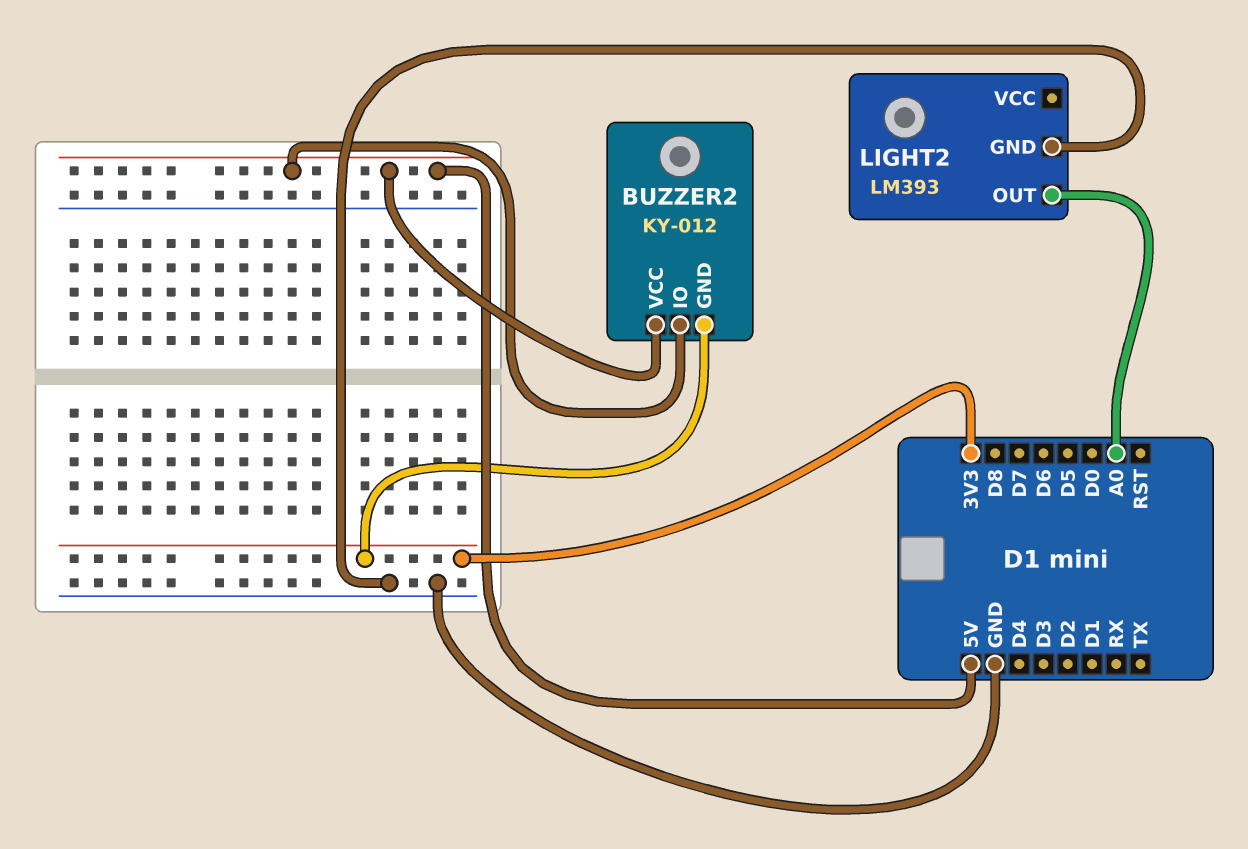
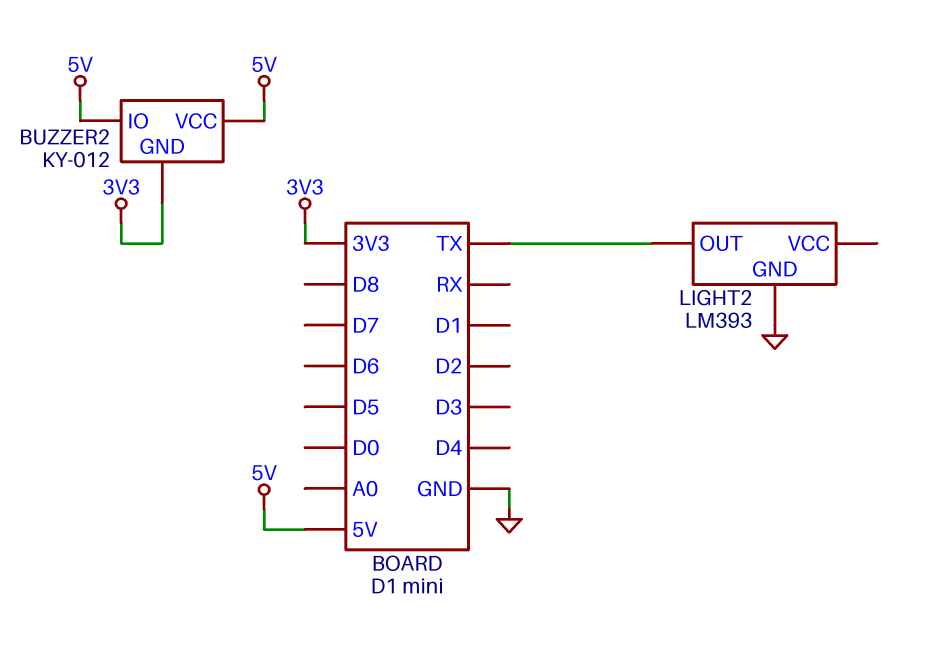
LIGHT2 pin OUT: A0 -> TX

